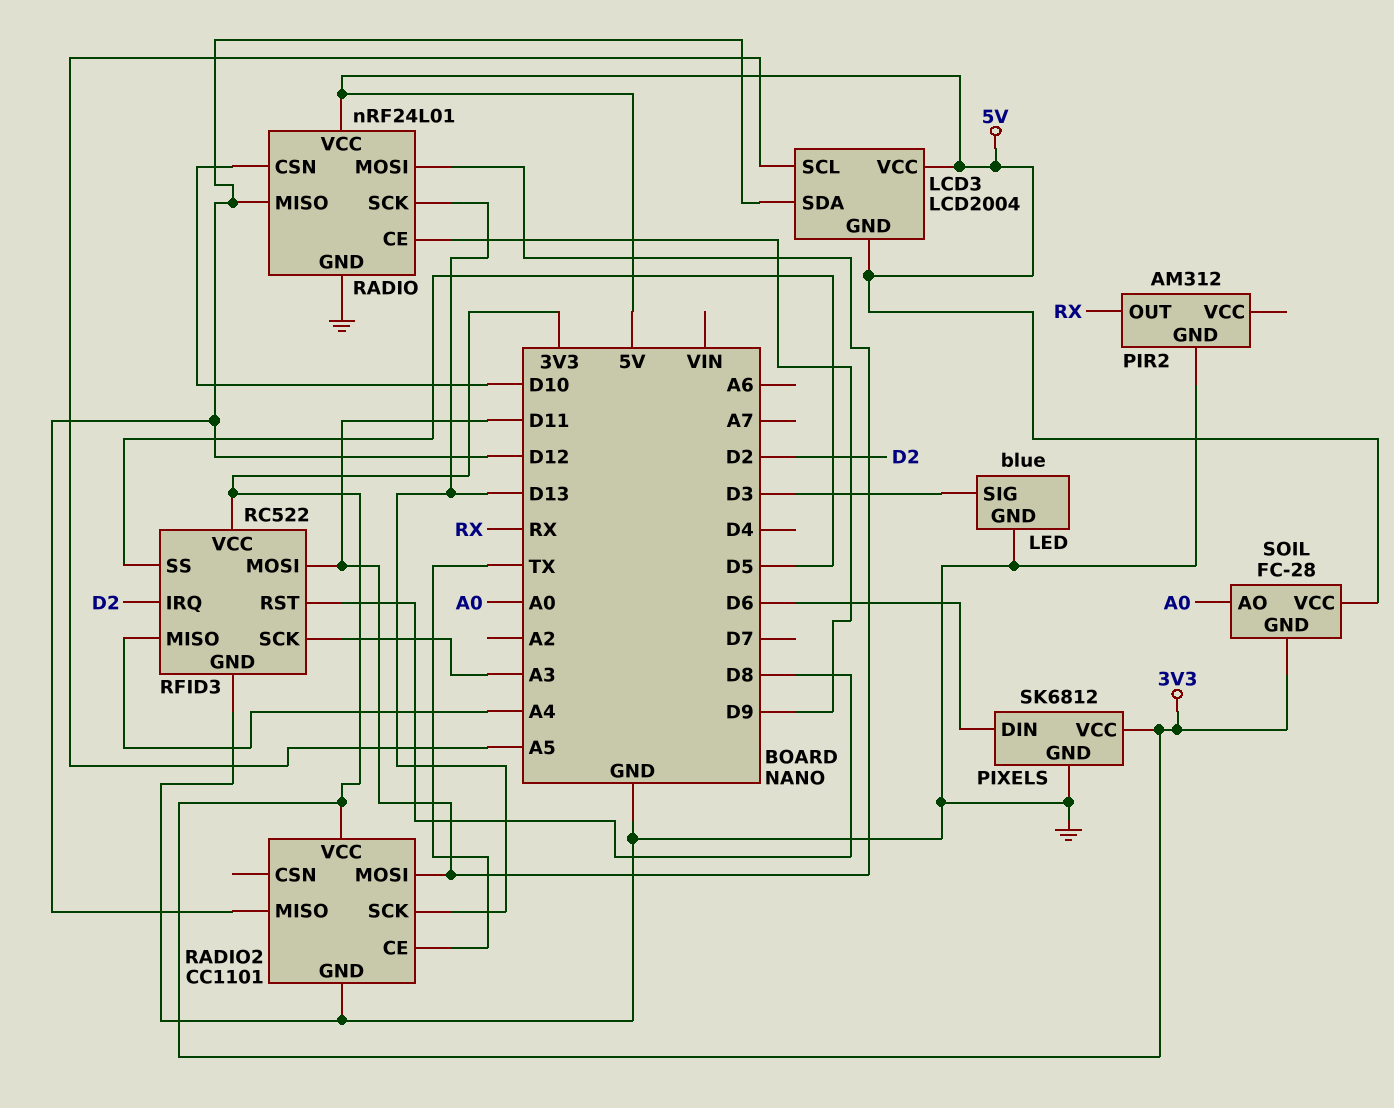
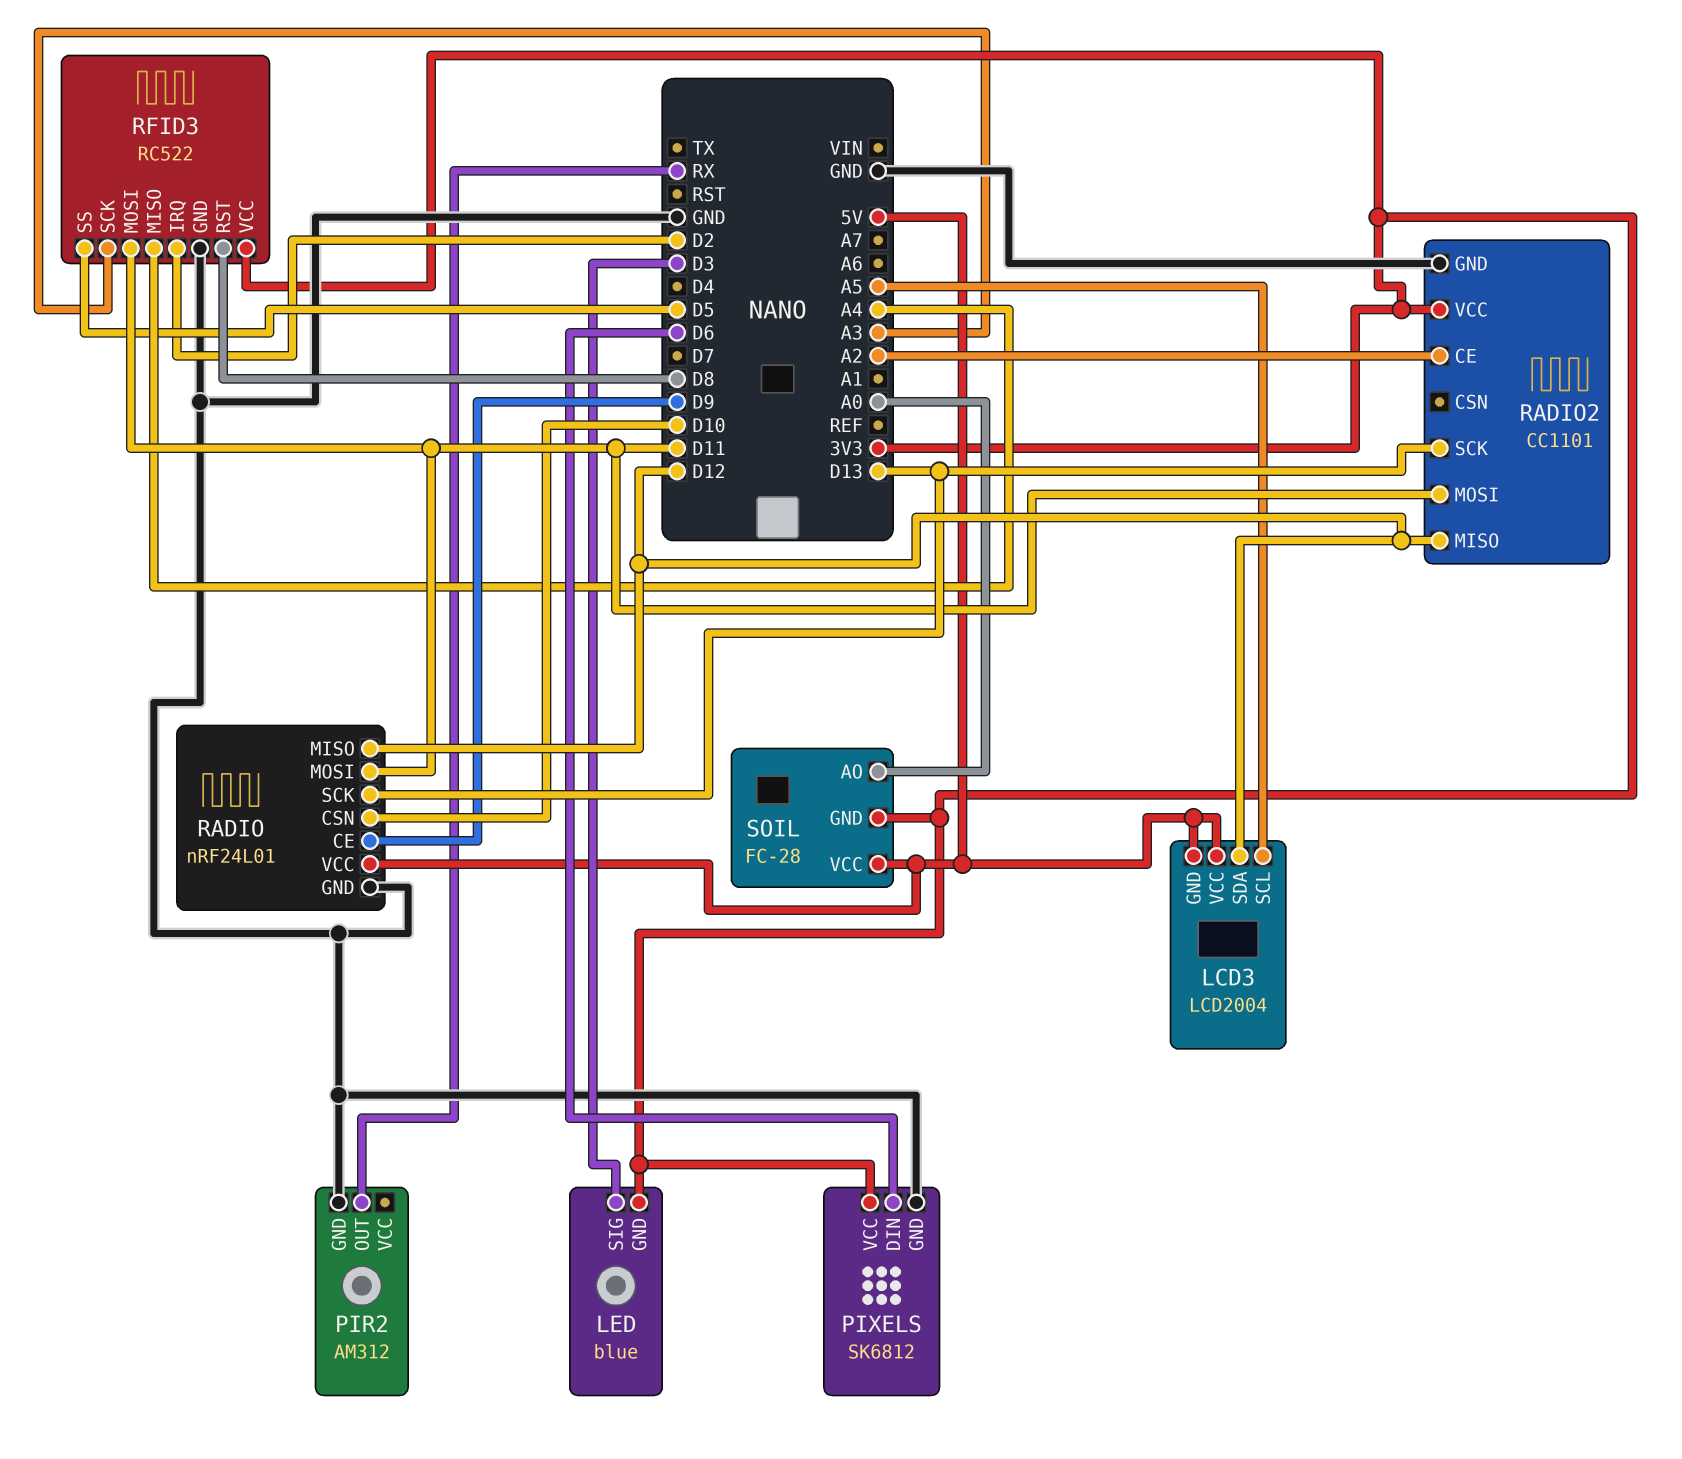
LED pin GND: GND -> 3V3
RADIO2 pin CE: TX -> A2

